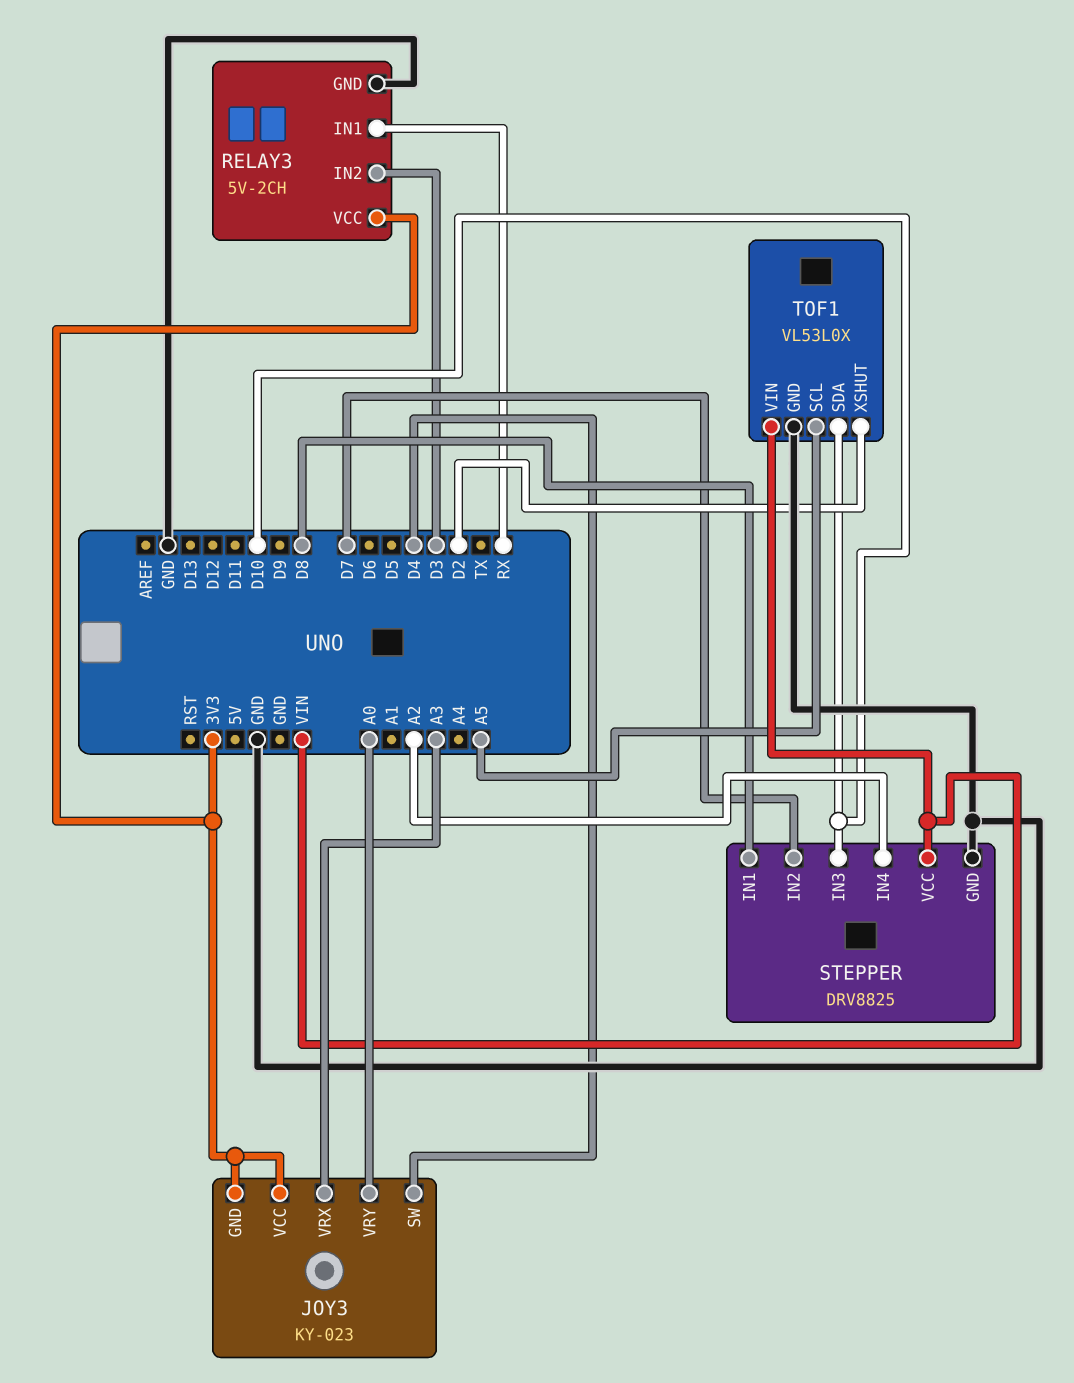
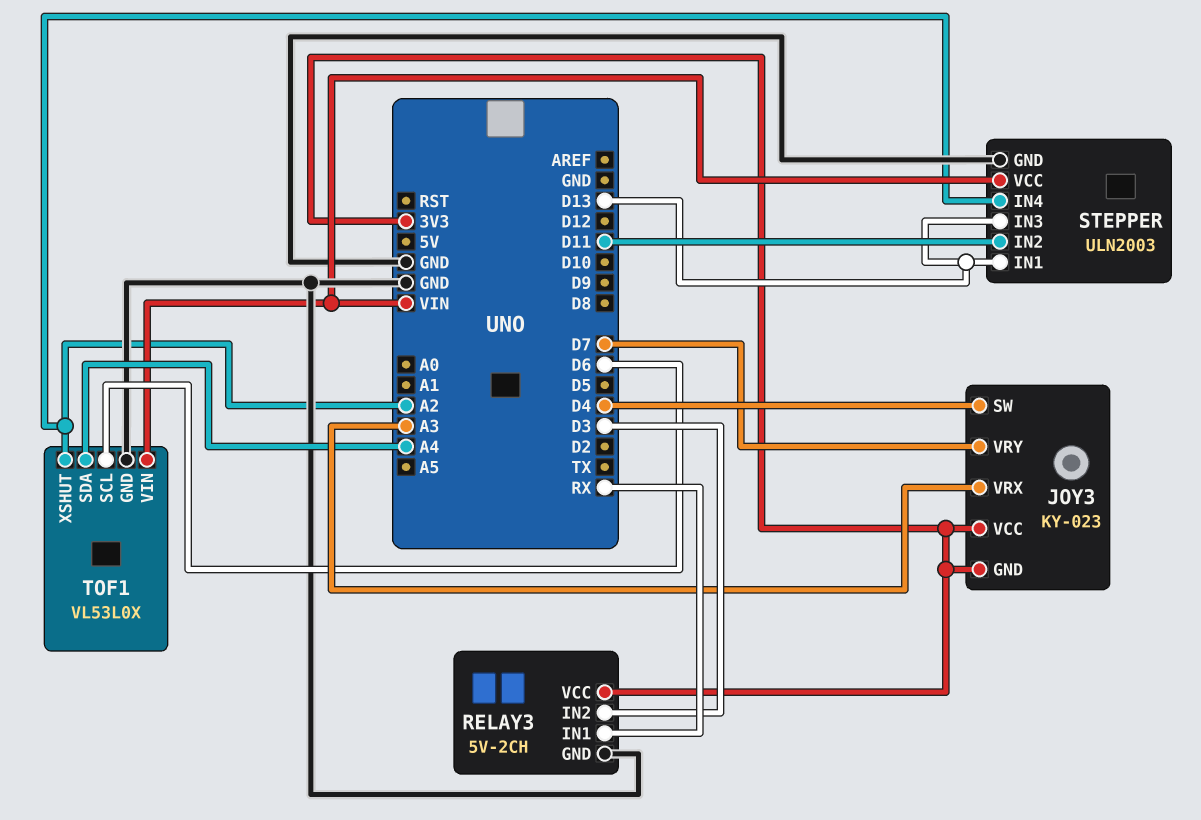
JOY3 pin VRY: A0 -> D7
STEPPER: DRV8825 -> ULN2003
STEPPER pin IN1: D8 -> D13
STEPPER pin IN2: D7 -> D11
STEPPER pin IN3: D10 -> D13
TOF1 pin SCL: A5 -> D6
TOF1 pin SDA: D10 -> A4
TOF1 pin XSHUT: D2 -> A2

